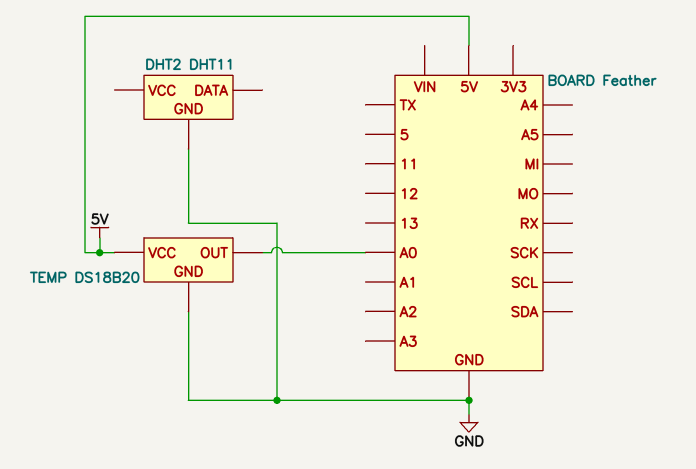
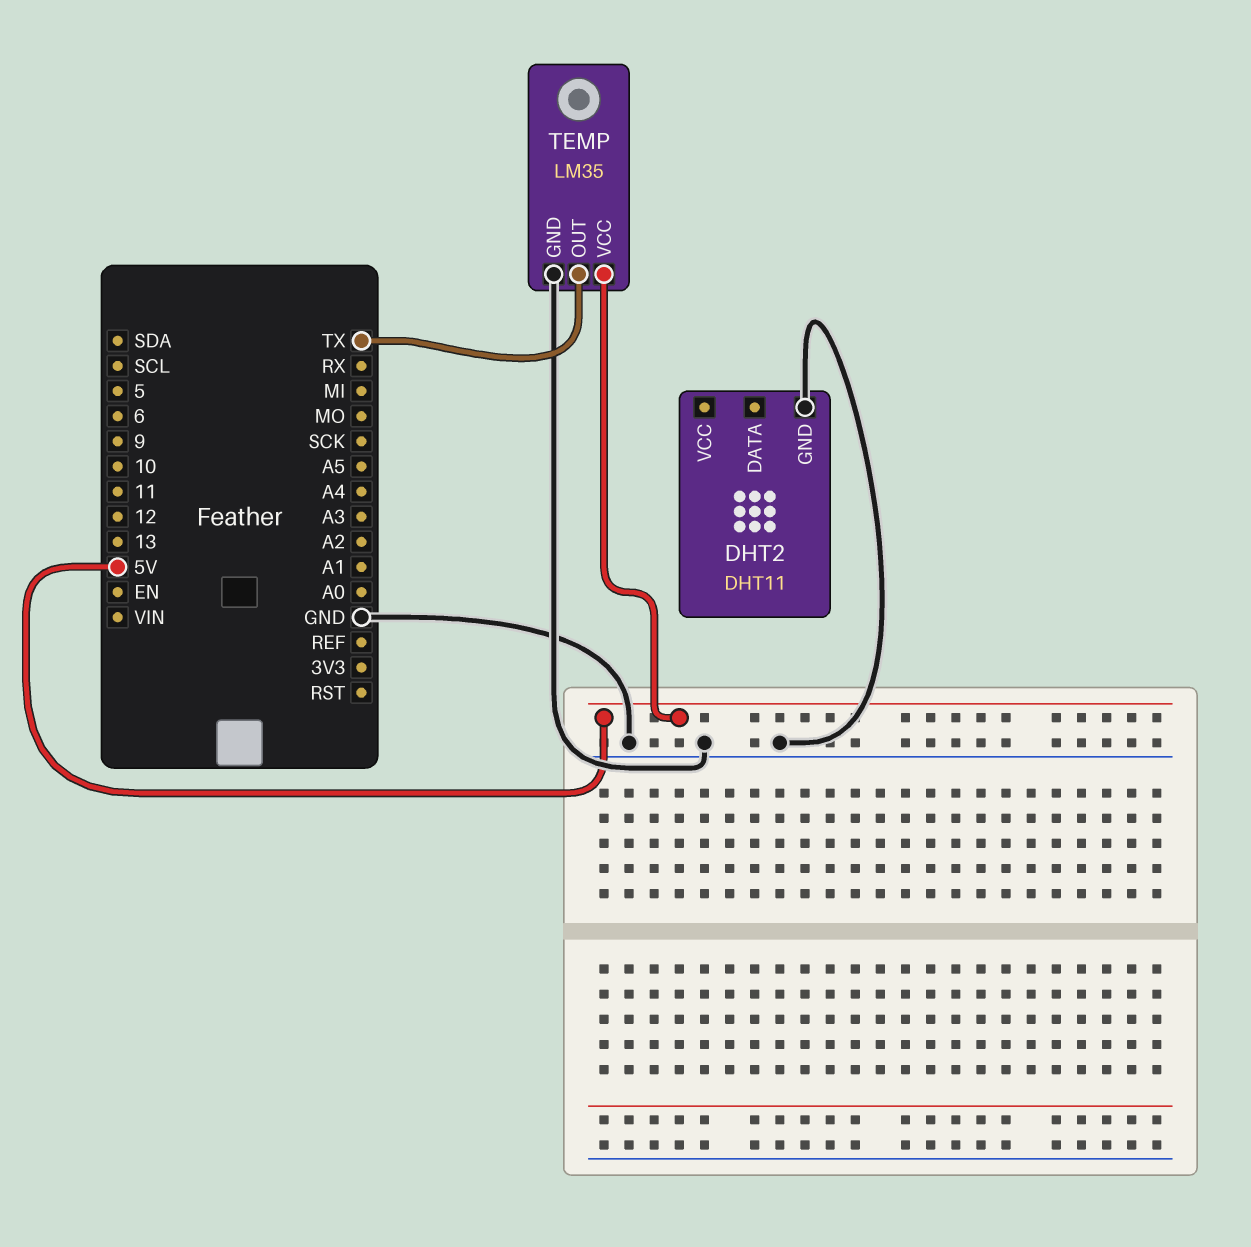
TEMP: DS18B20 -> LM35
TEMP pin OUT: A0 -> TX

